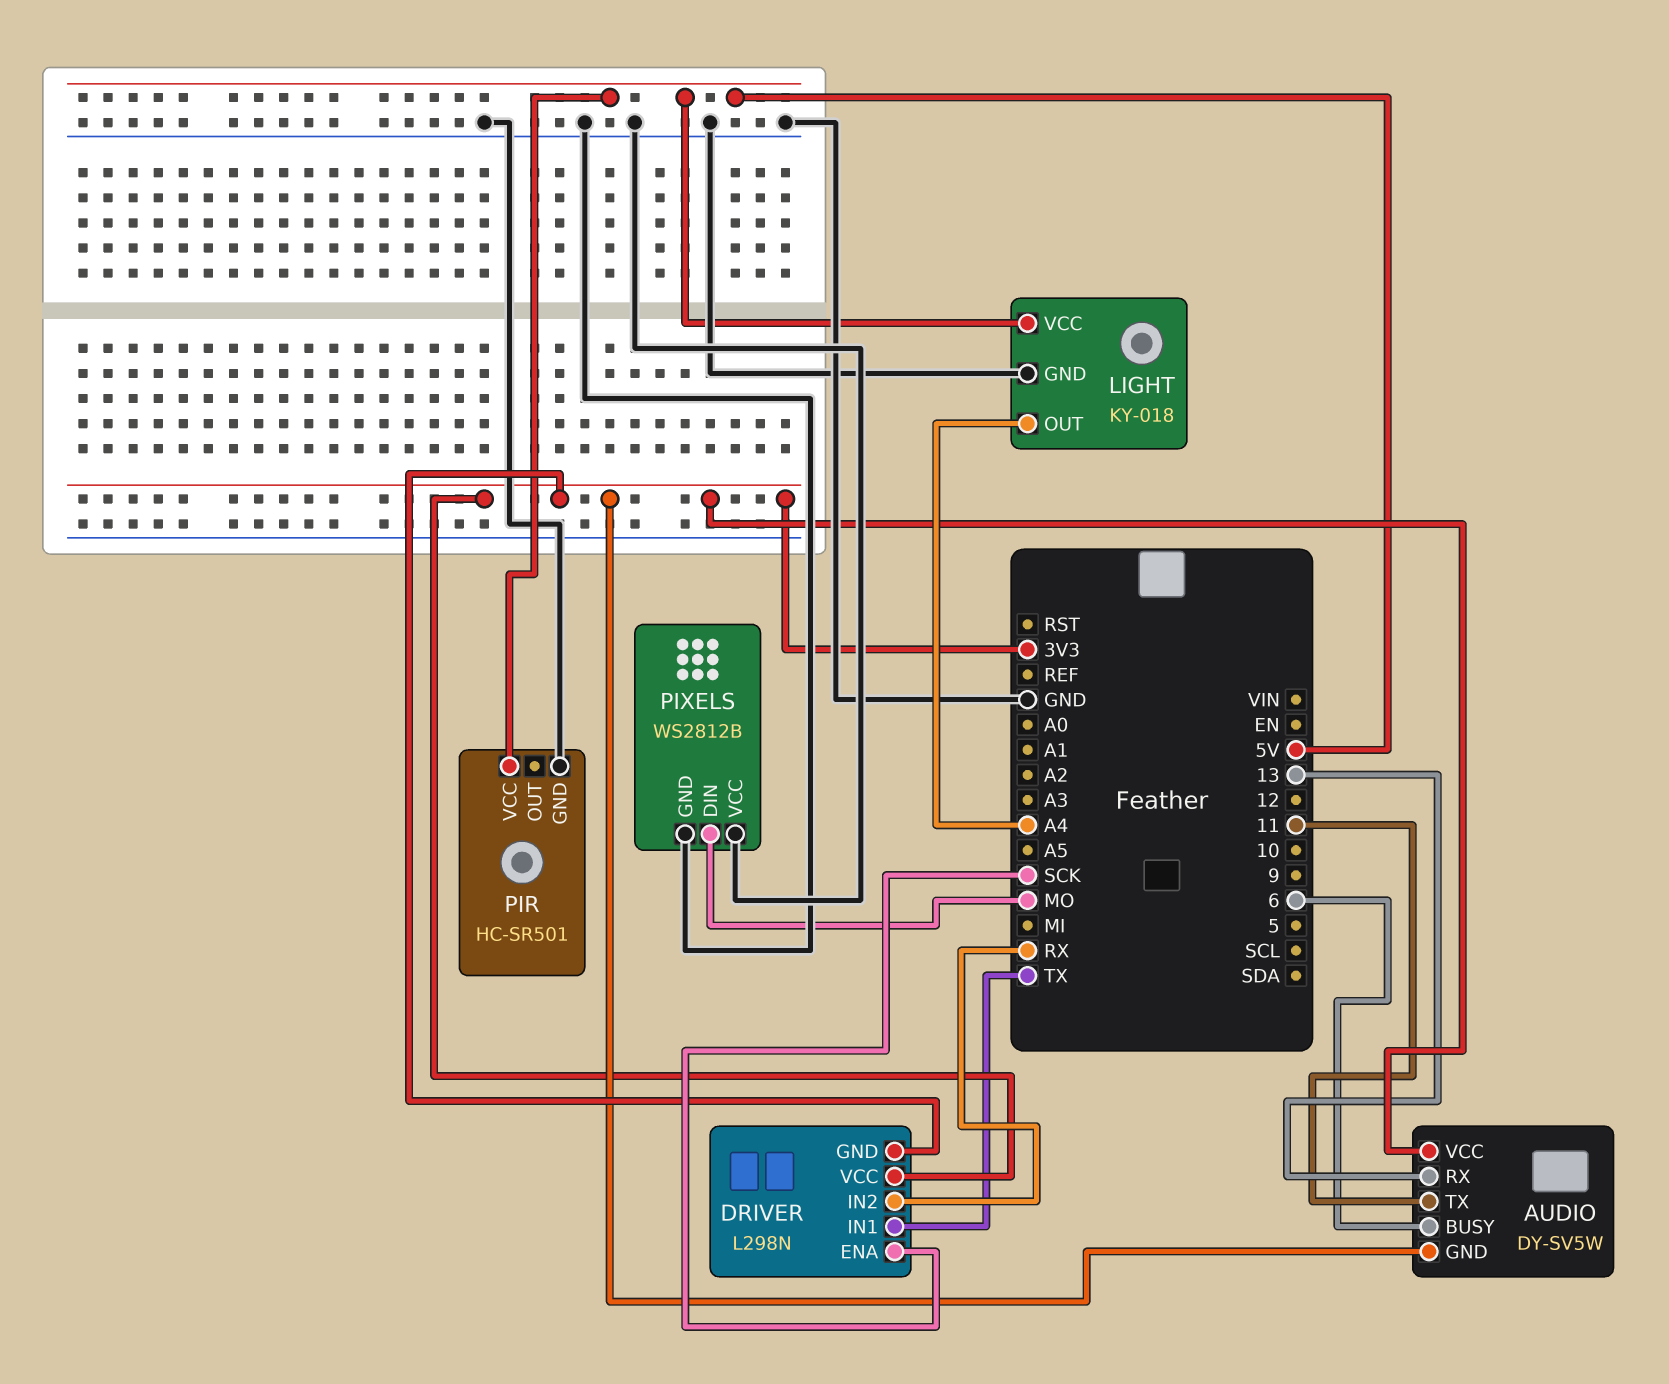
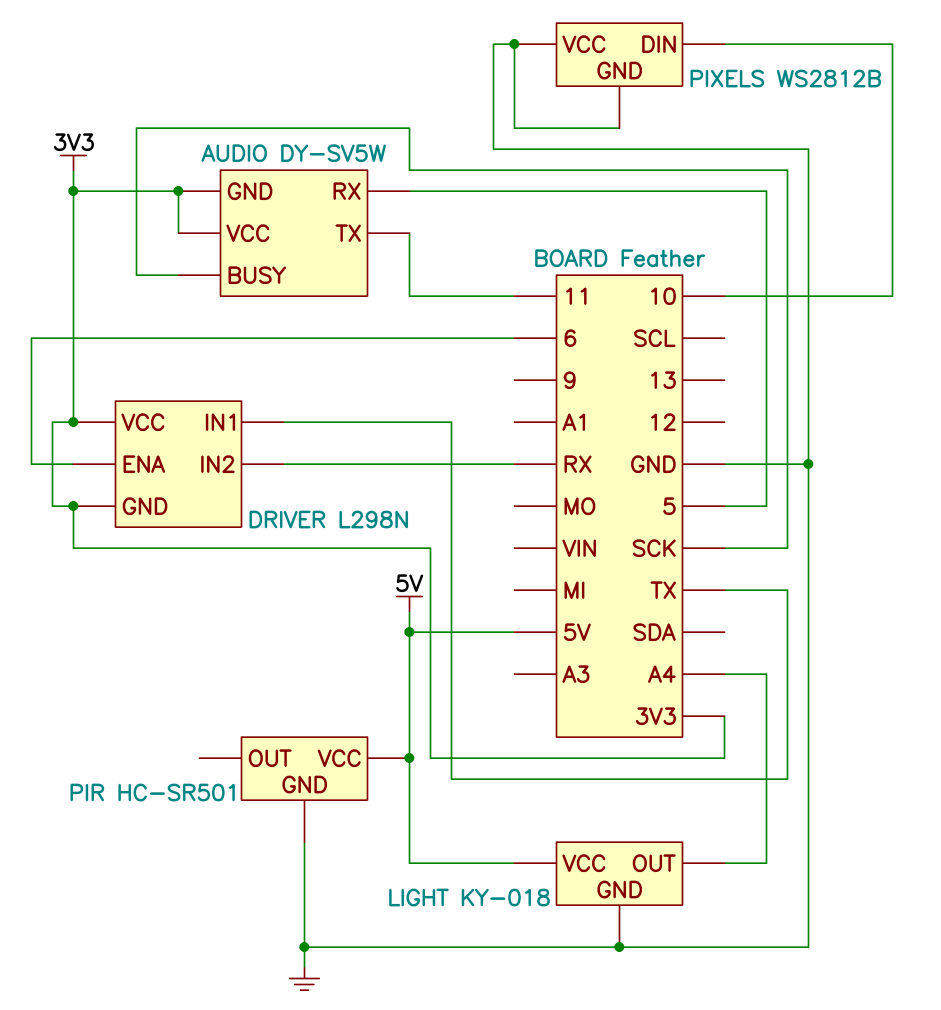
AUDIO pin BUSY: 6 -> SCK
AUDIO pin RX: 13 -> 5
DRIVER pin ENA: SCK -> 6
PIXELS pin DIN: MO -> 10

